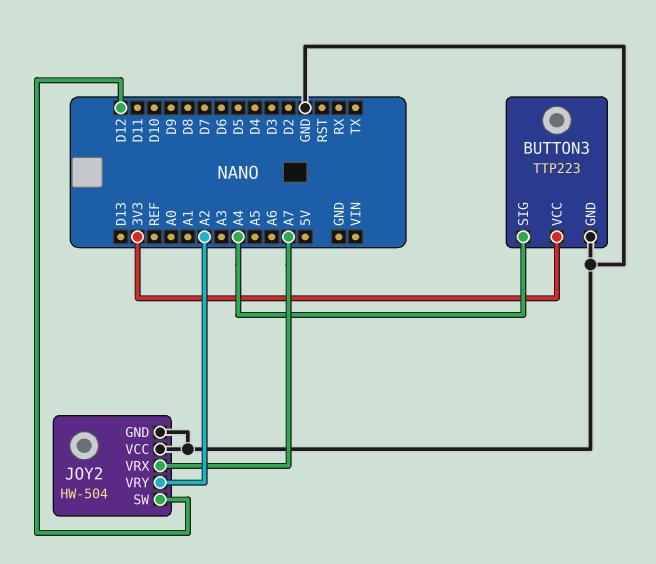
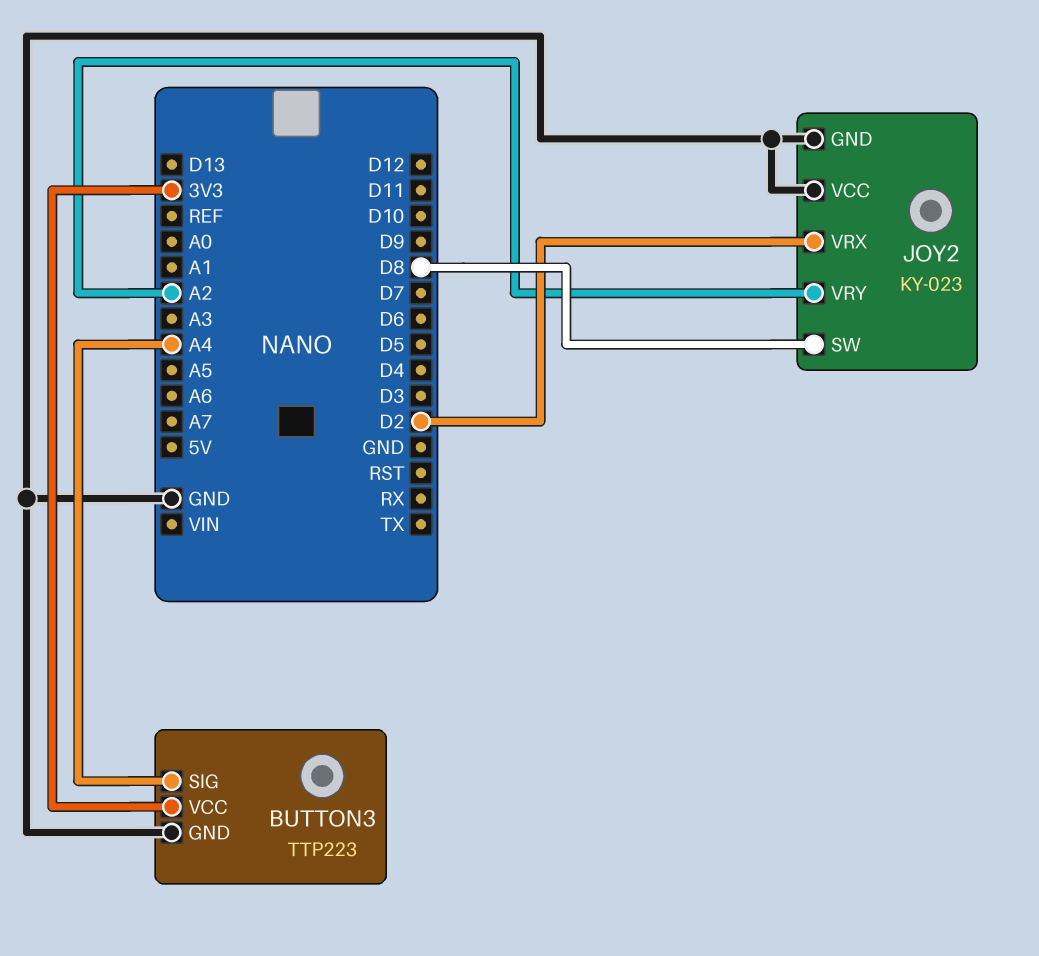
JOY2: HW-504 -> KY-023
JOY2 pin SW: D12 -> D8
JOY2 pin VRX: A7 -> D2

